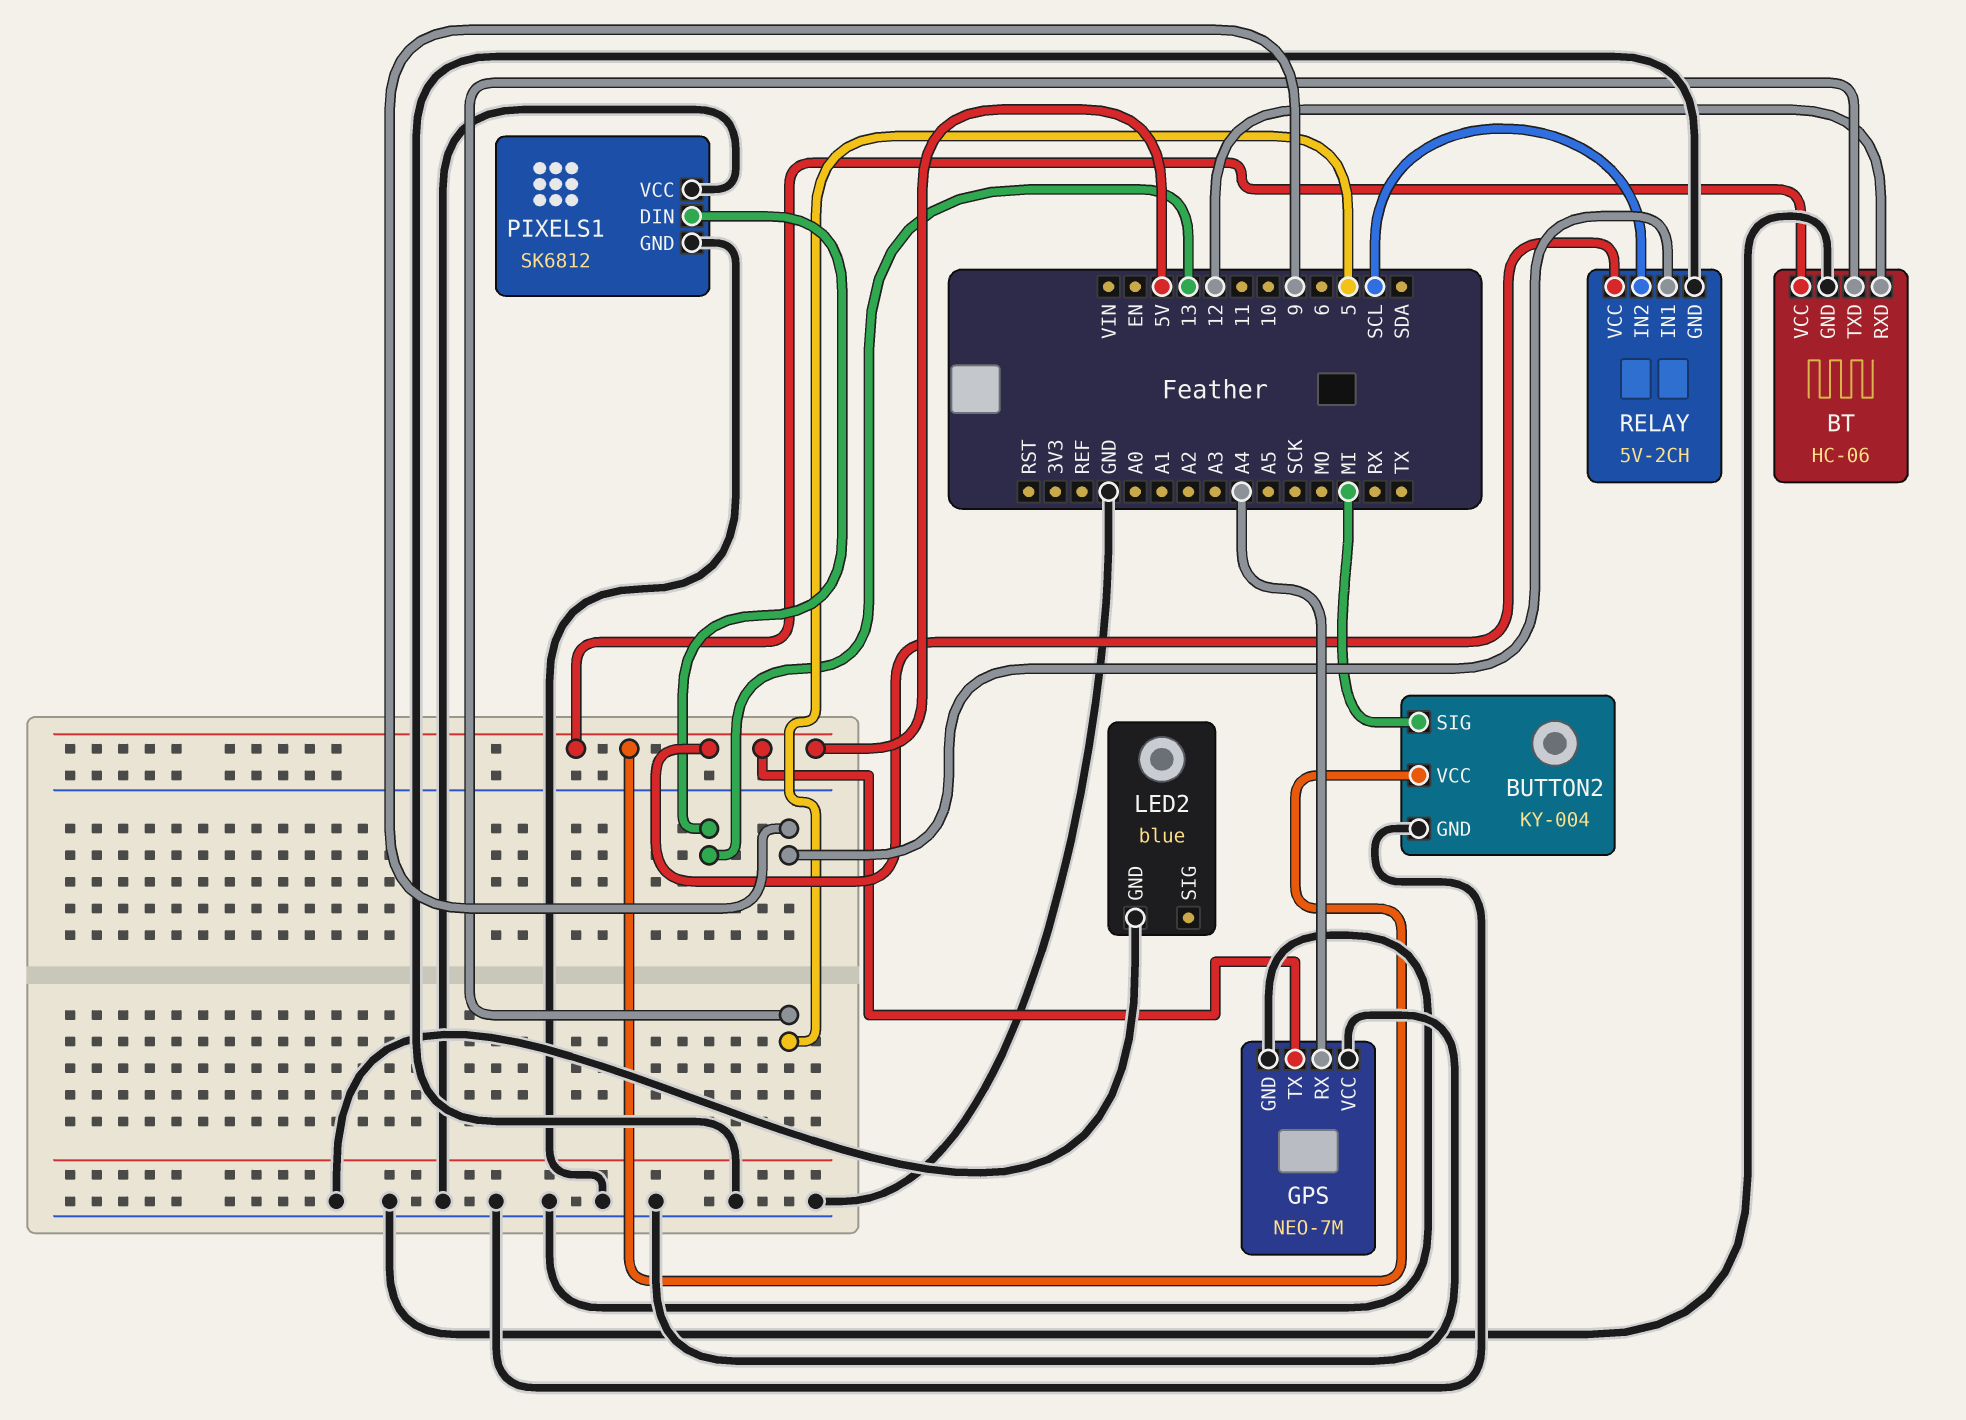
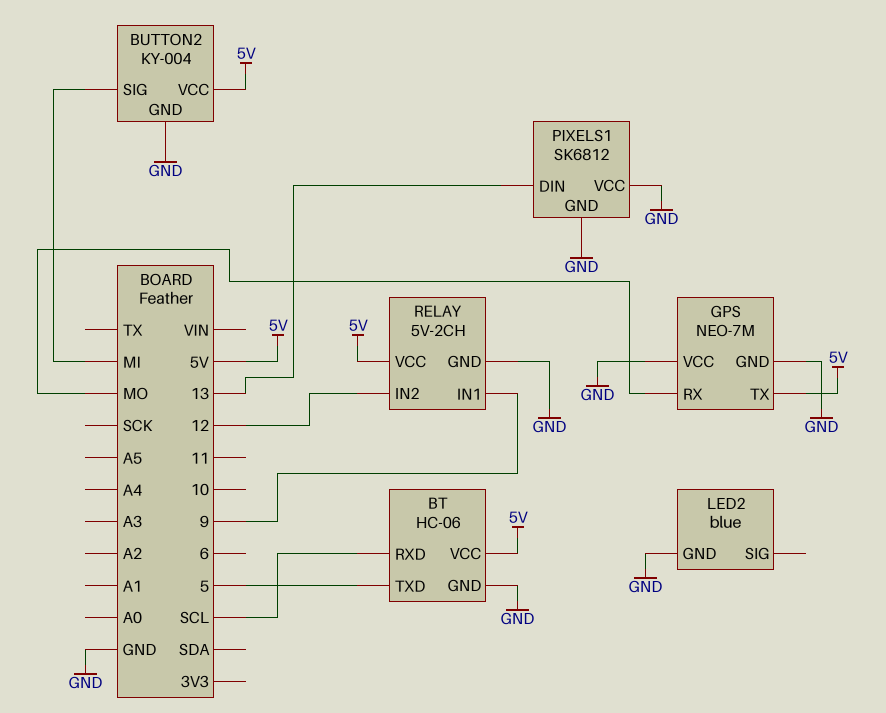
BT pin RXD: 12 -> SCL
GPS pin RX: A4 -> MO
RELAY pin IN2: SCL -> 12

